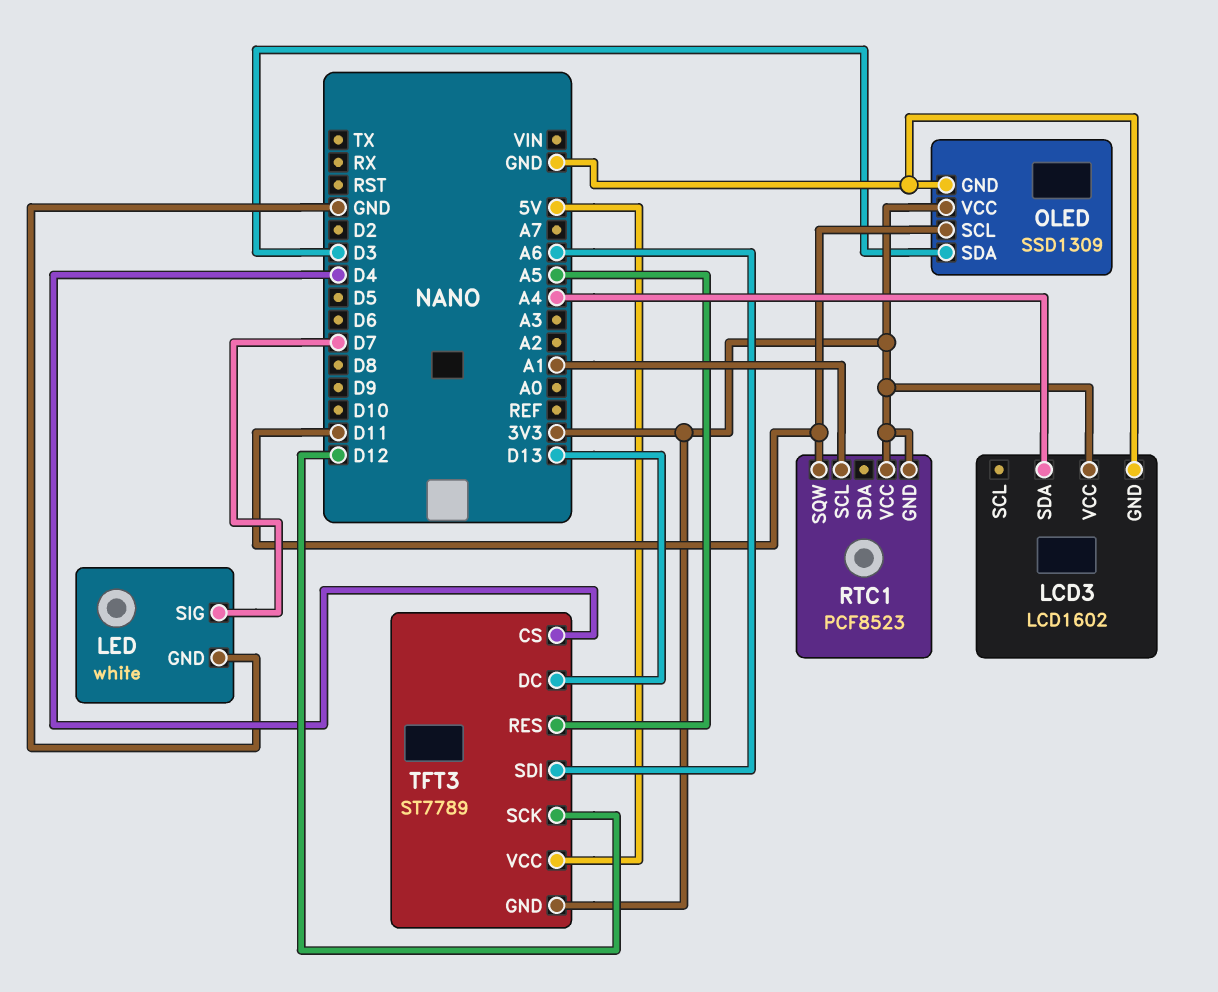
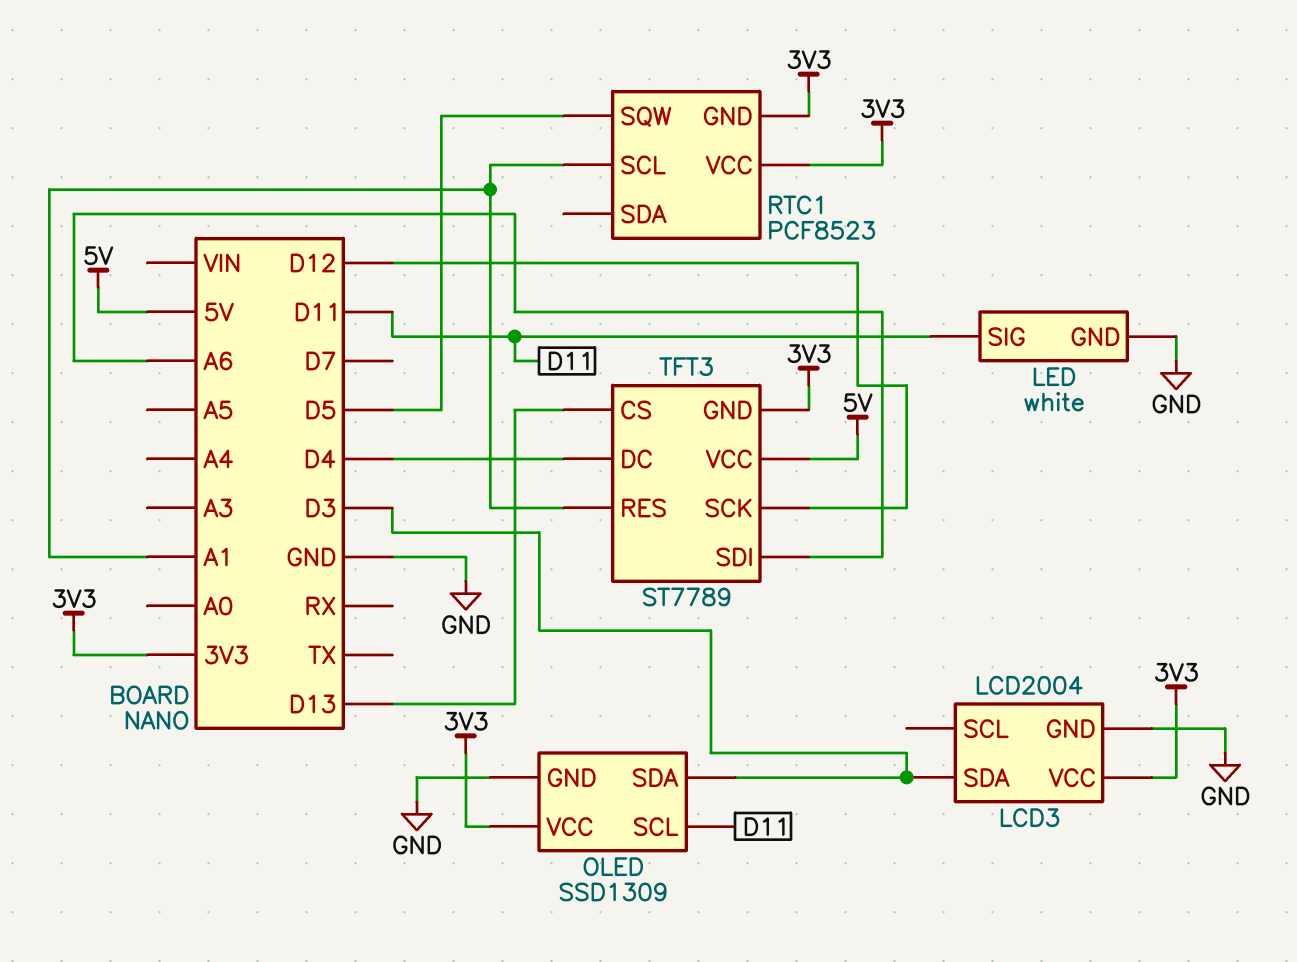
LCD3: LCD1602 -> LCD2004
LCD3 pin SDA: A4 -> D3
LED pin SIG: D7 -> D11
RTC1 pin SQW: D11 -> D5
TFT3 pin CS: D4 -> D13
TFT3 pin DC: D13 -> D4
TFT3 pin RES: A5 -> A1

